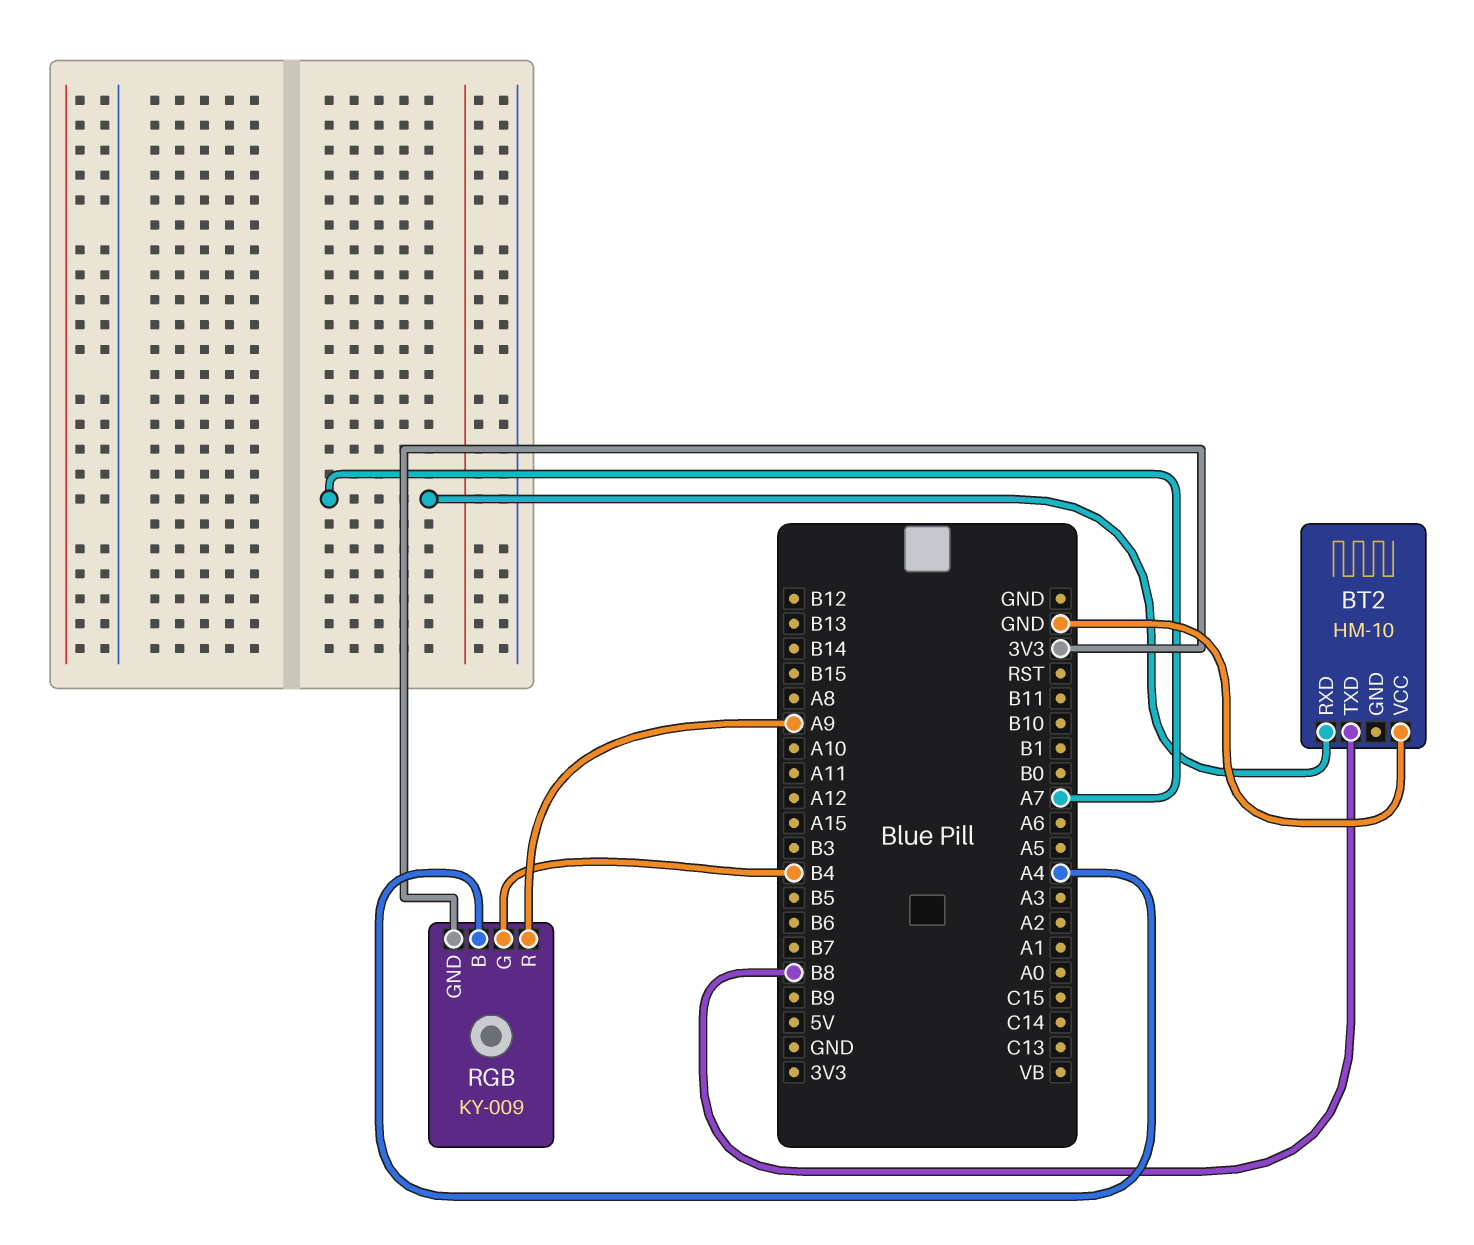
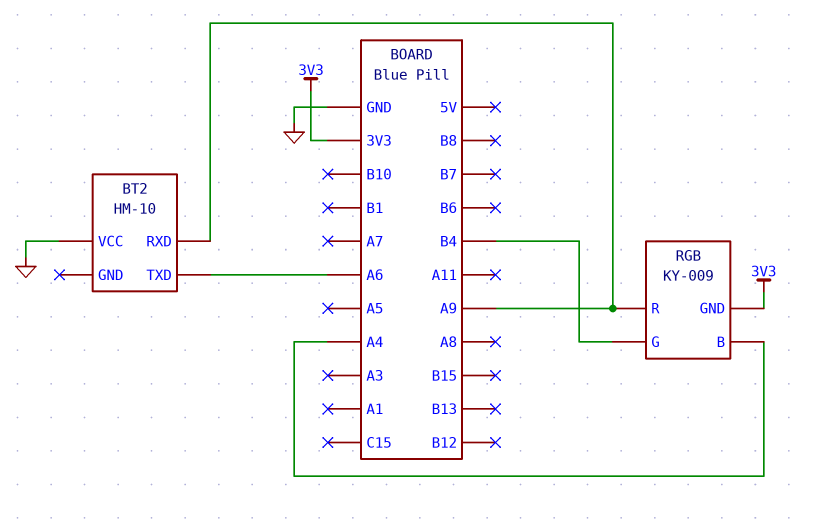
BT2 pin RXD: A7 -> A9
BT2 pin TXD: B8 -> A6

